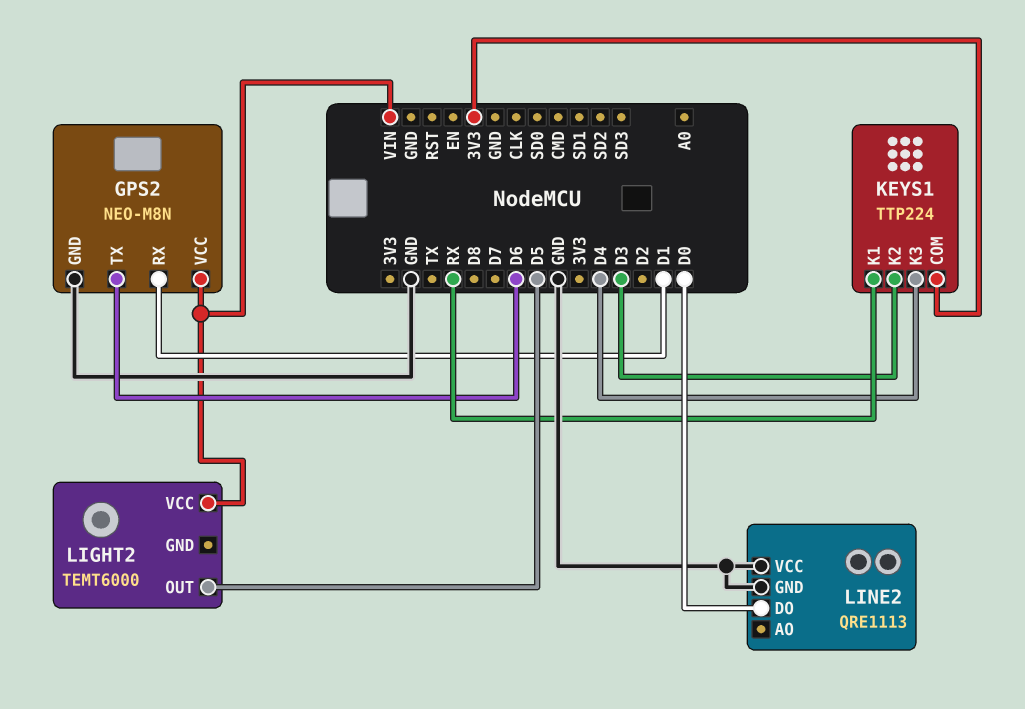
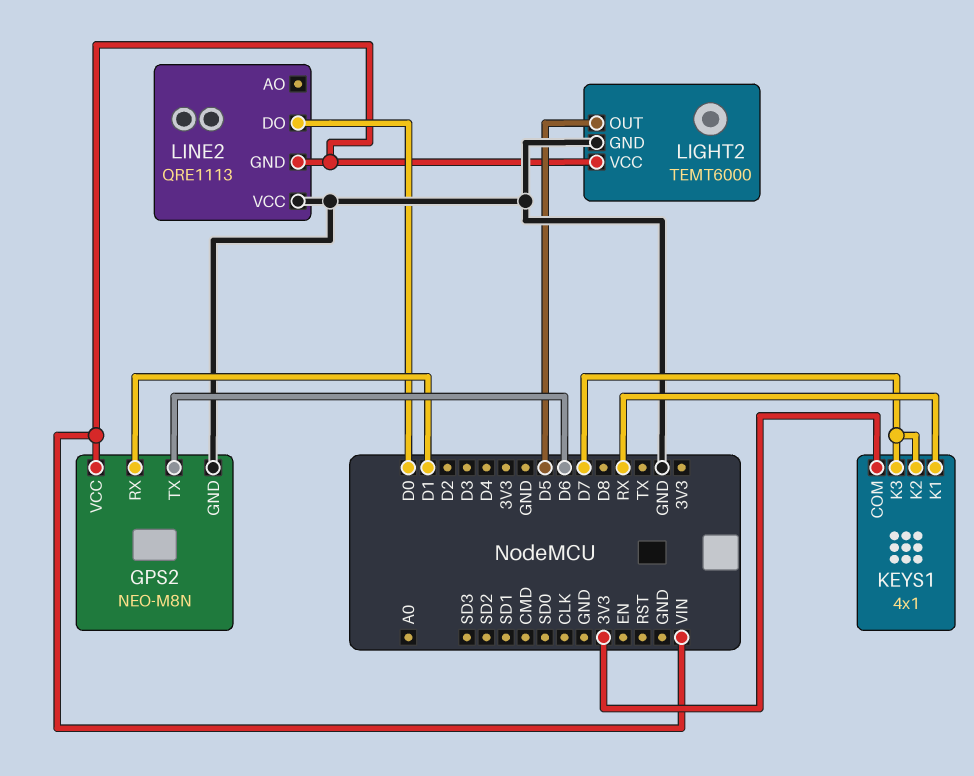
KEYS1: TTP224 -> 4x1
KEYS1 pin K2: D3 -> D7
KEYS1 pin K3: D4 -> D7
LIGHT2 pin GND: none -> GND
LINE2 pin GND: GND -> VIN

